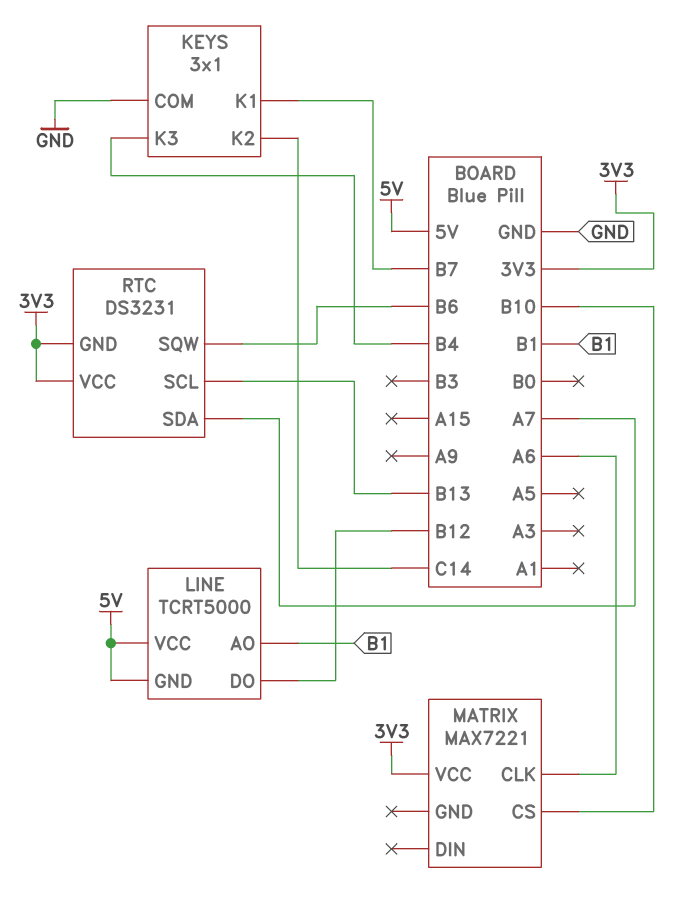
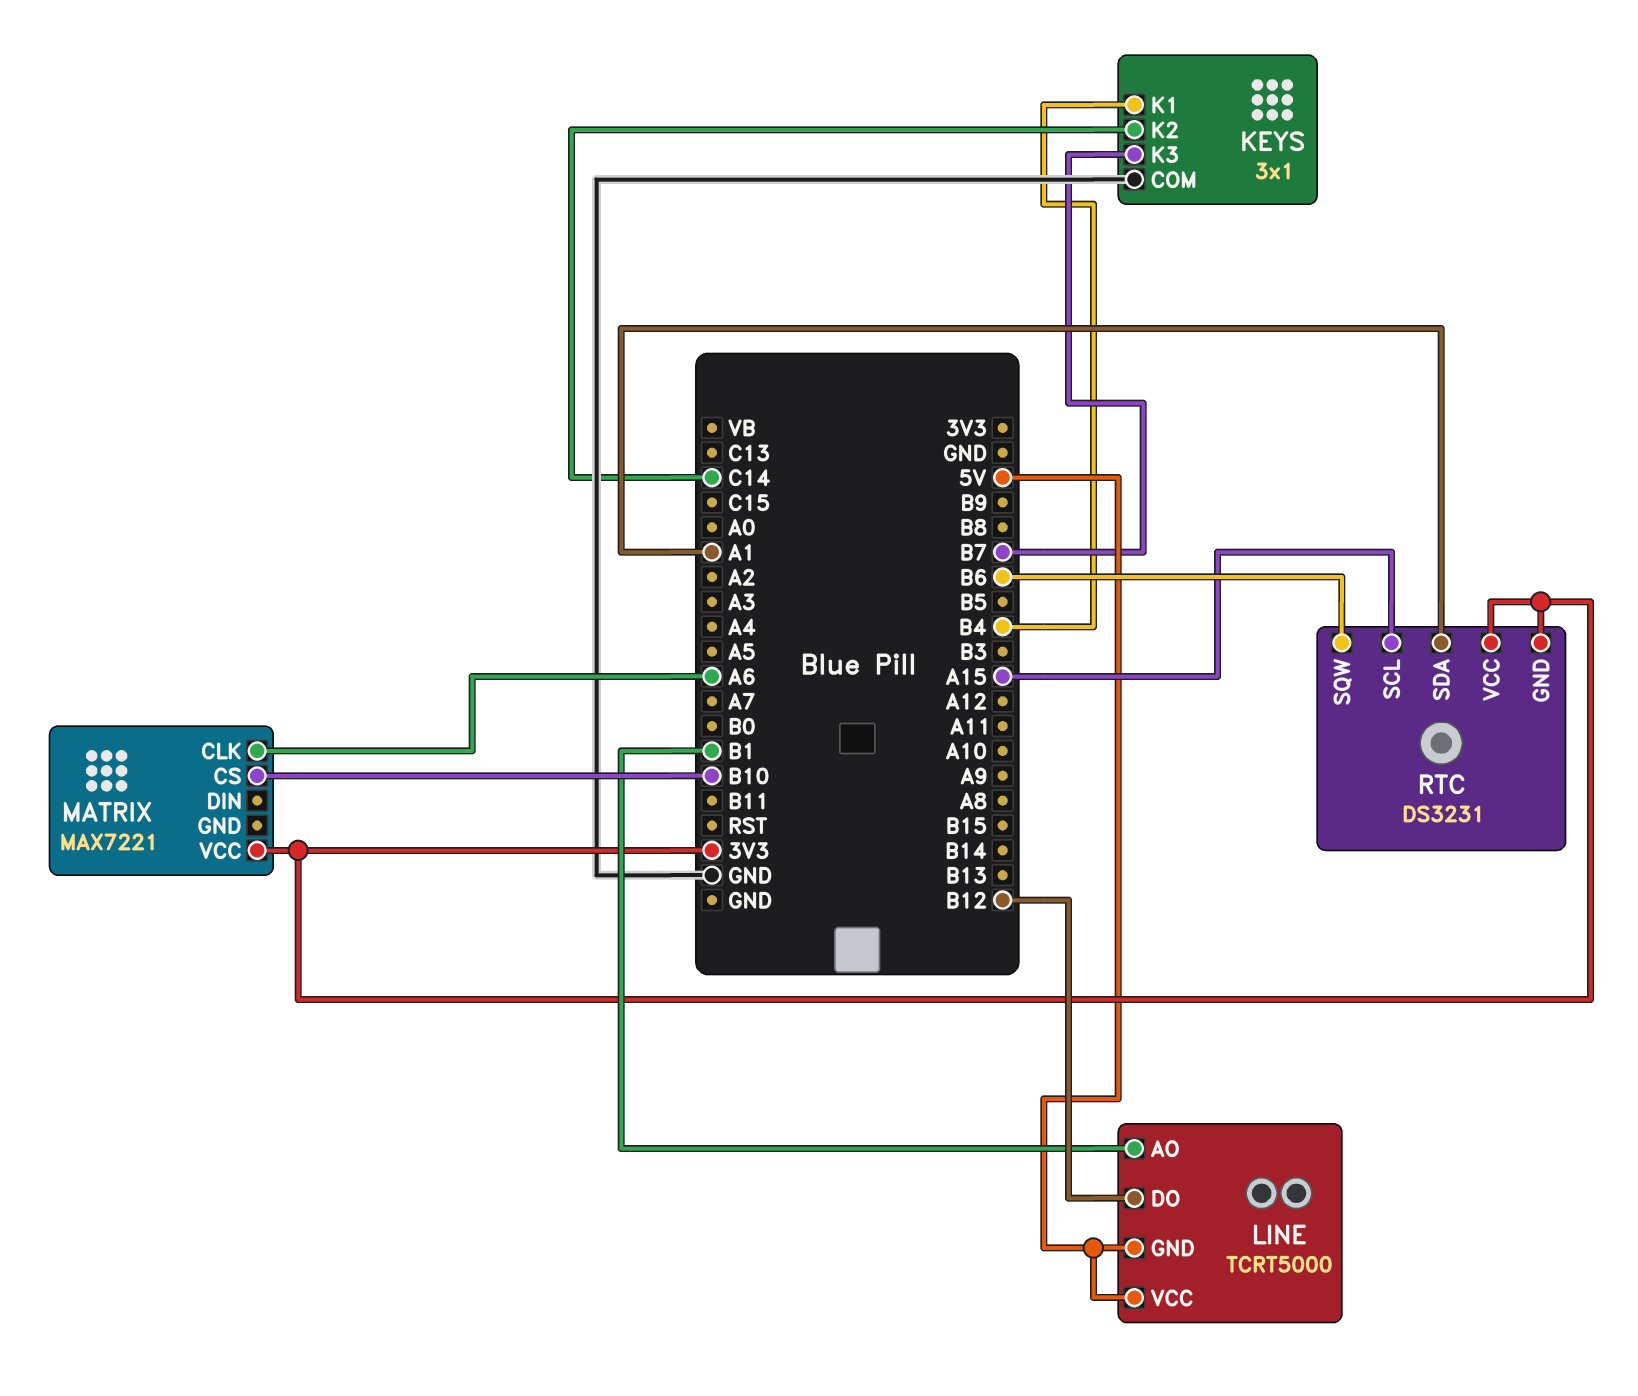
KEYS pin K1: B7 -> B4
KEYS pin K3: B4 -> B7
RTC pin SCL: B13 -> A15
RTC pin SDA: A7 -> A1

